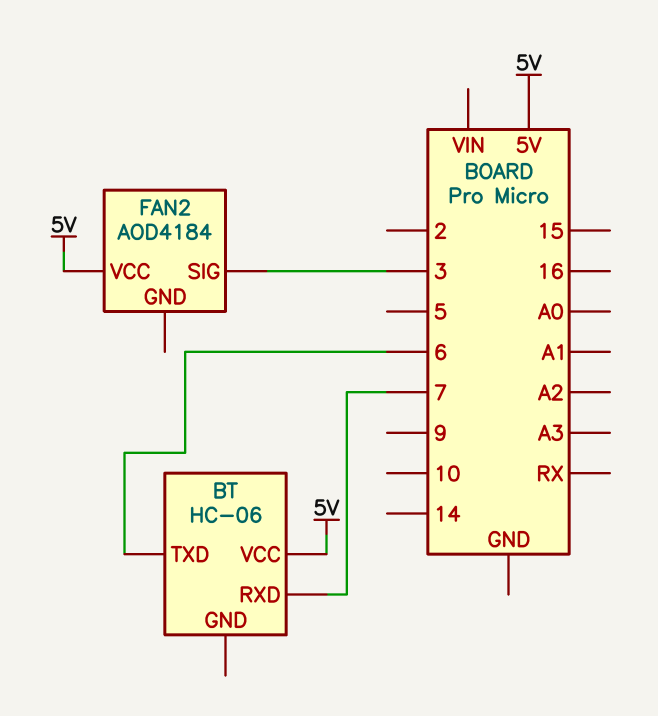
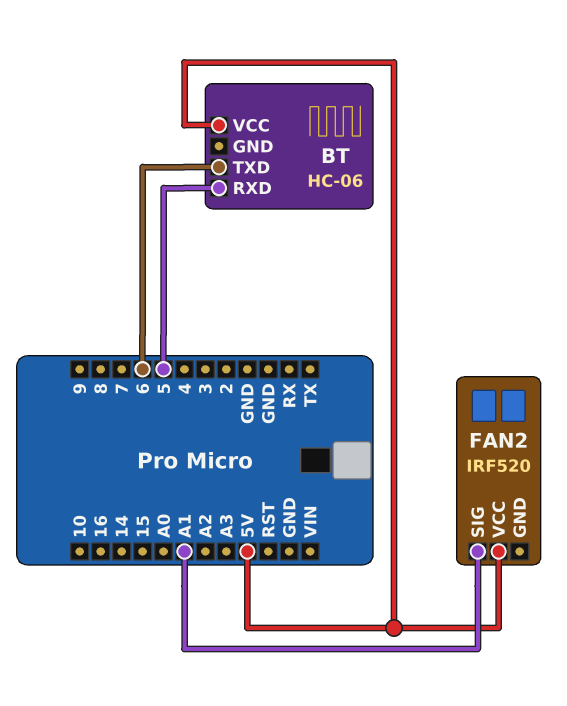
BT pin RXD: 7 -> 5
FAN2: AOD4184 -> IRF520
FAN2 pin SIG: 3 -> A1

